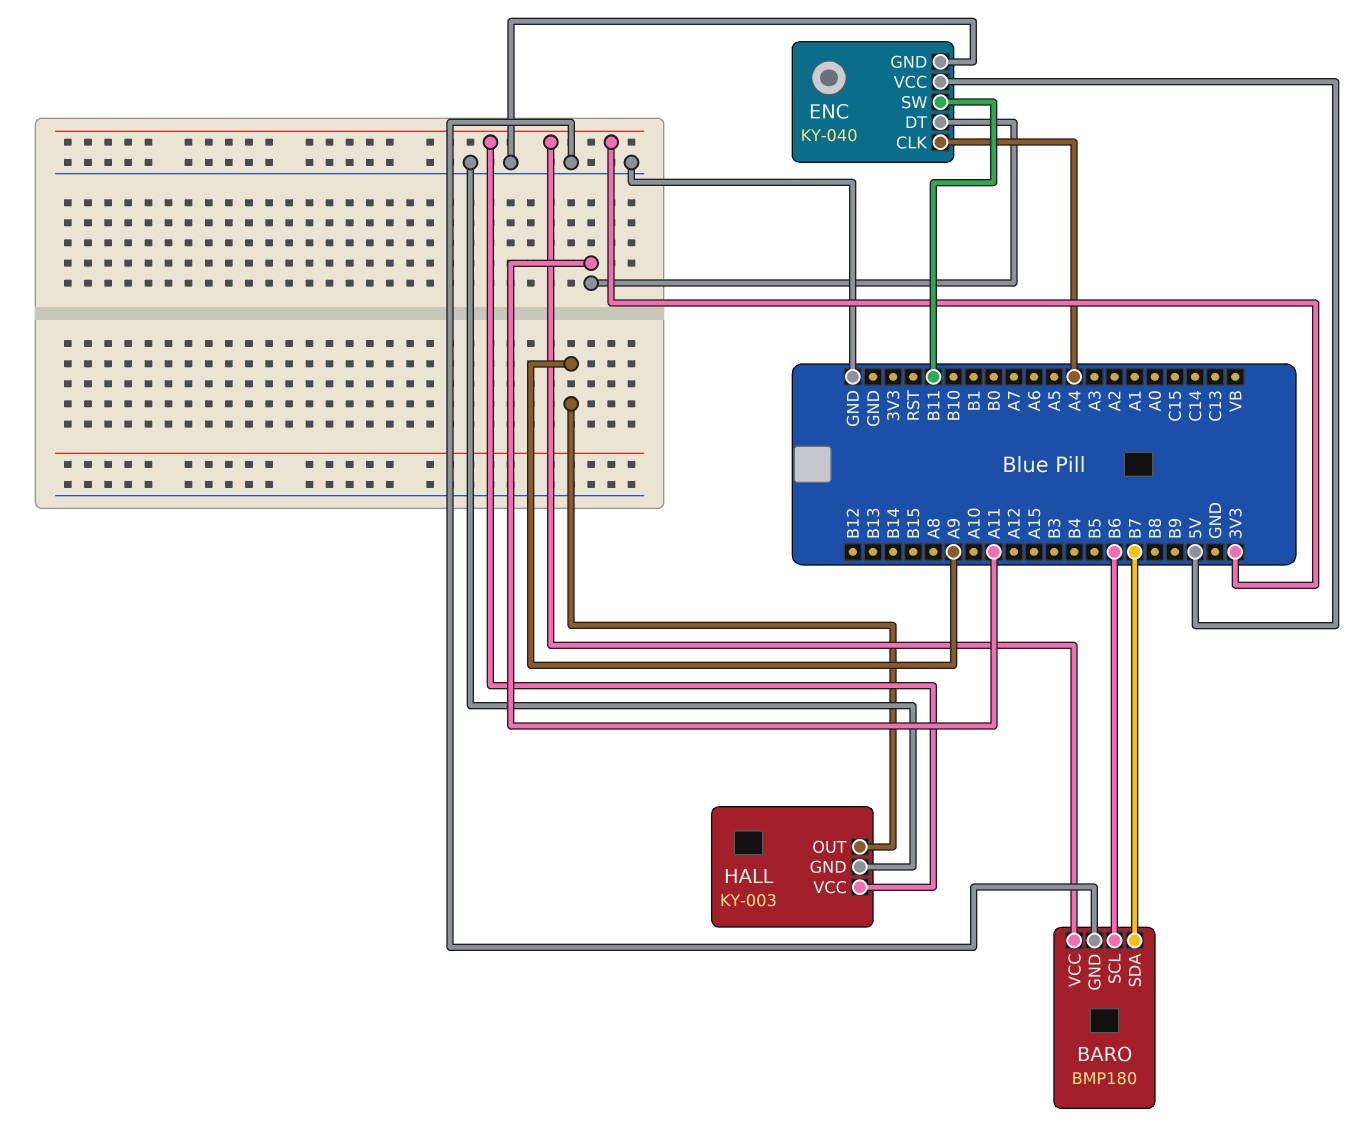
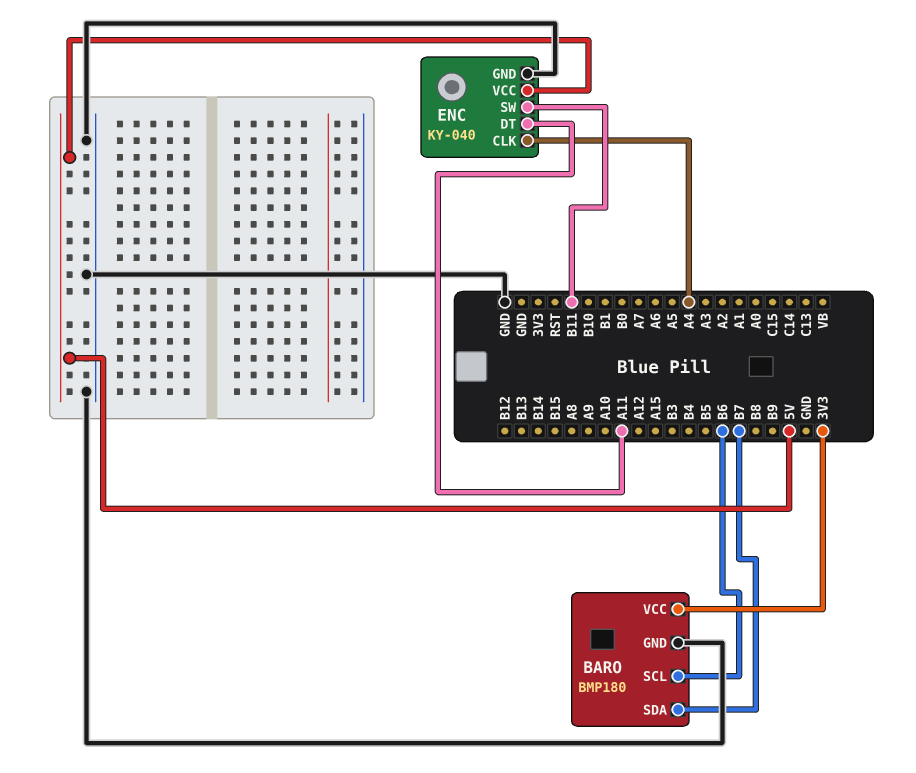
HALL: KY-003 -> none
HALL pin GND: GND -> none
HALL pin OUT: A9 -> none
HALL pin VCC: 3V3 -> none

